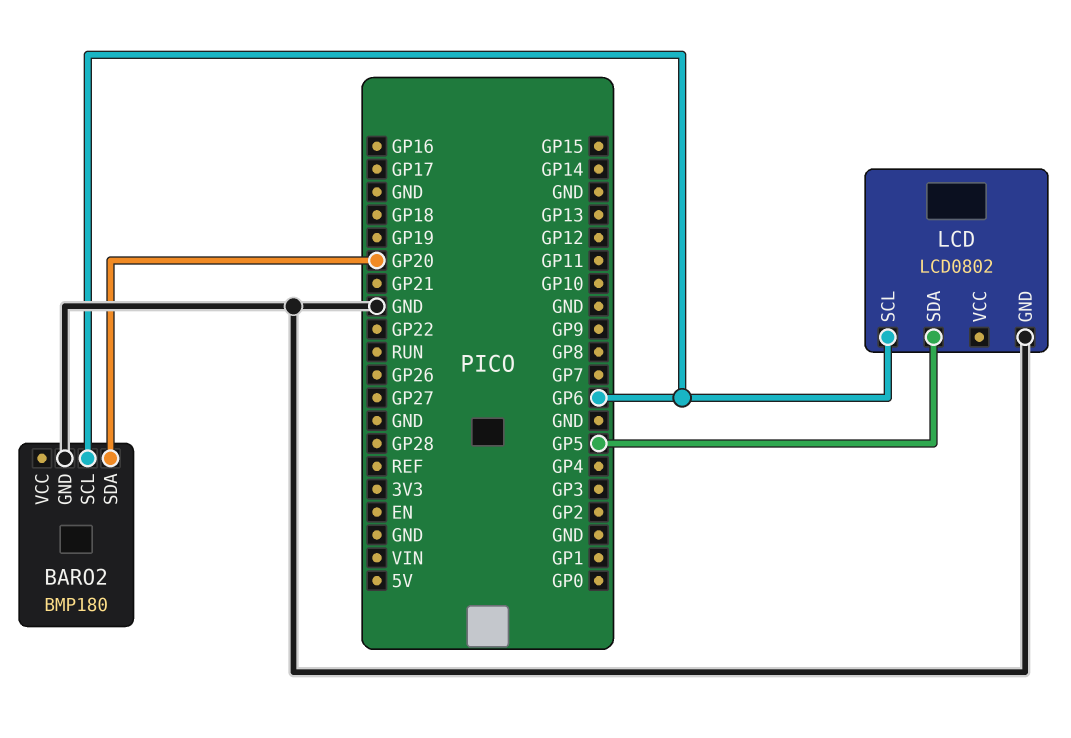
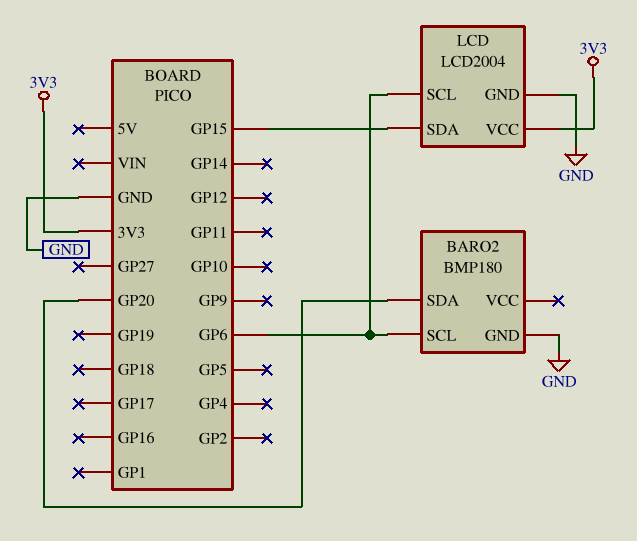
LCD: LCD0802 -> LCD2004
LCD pin SDA: GP5 -> GP15
LCD pin VCC: none -> 3V3

